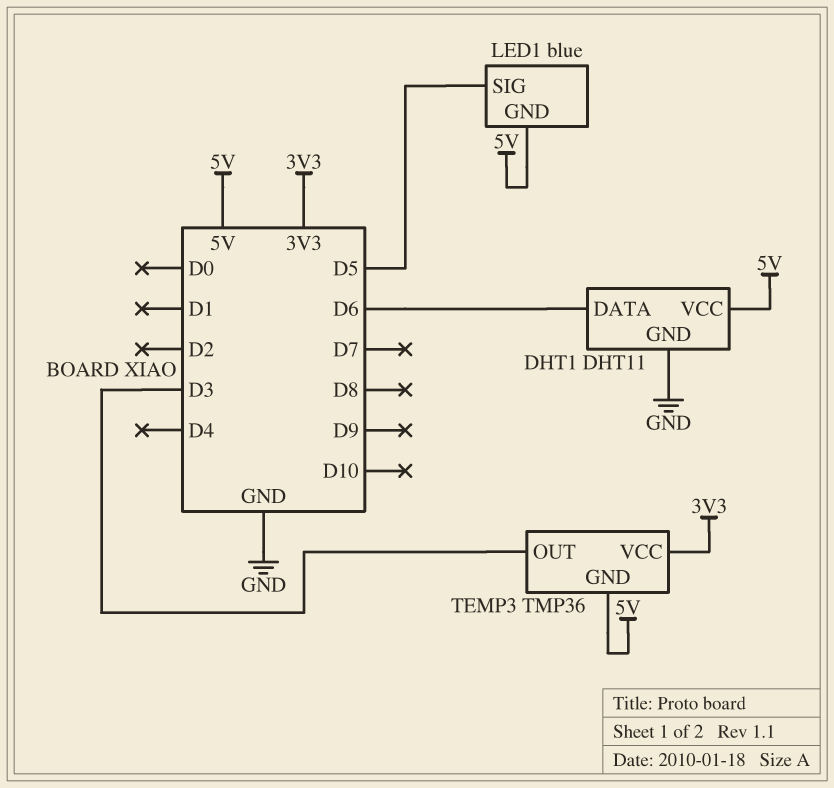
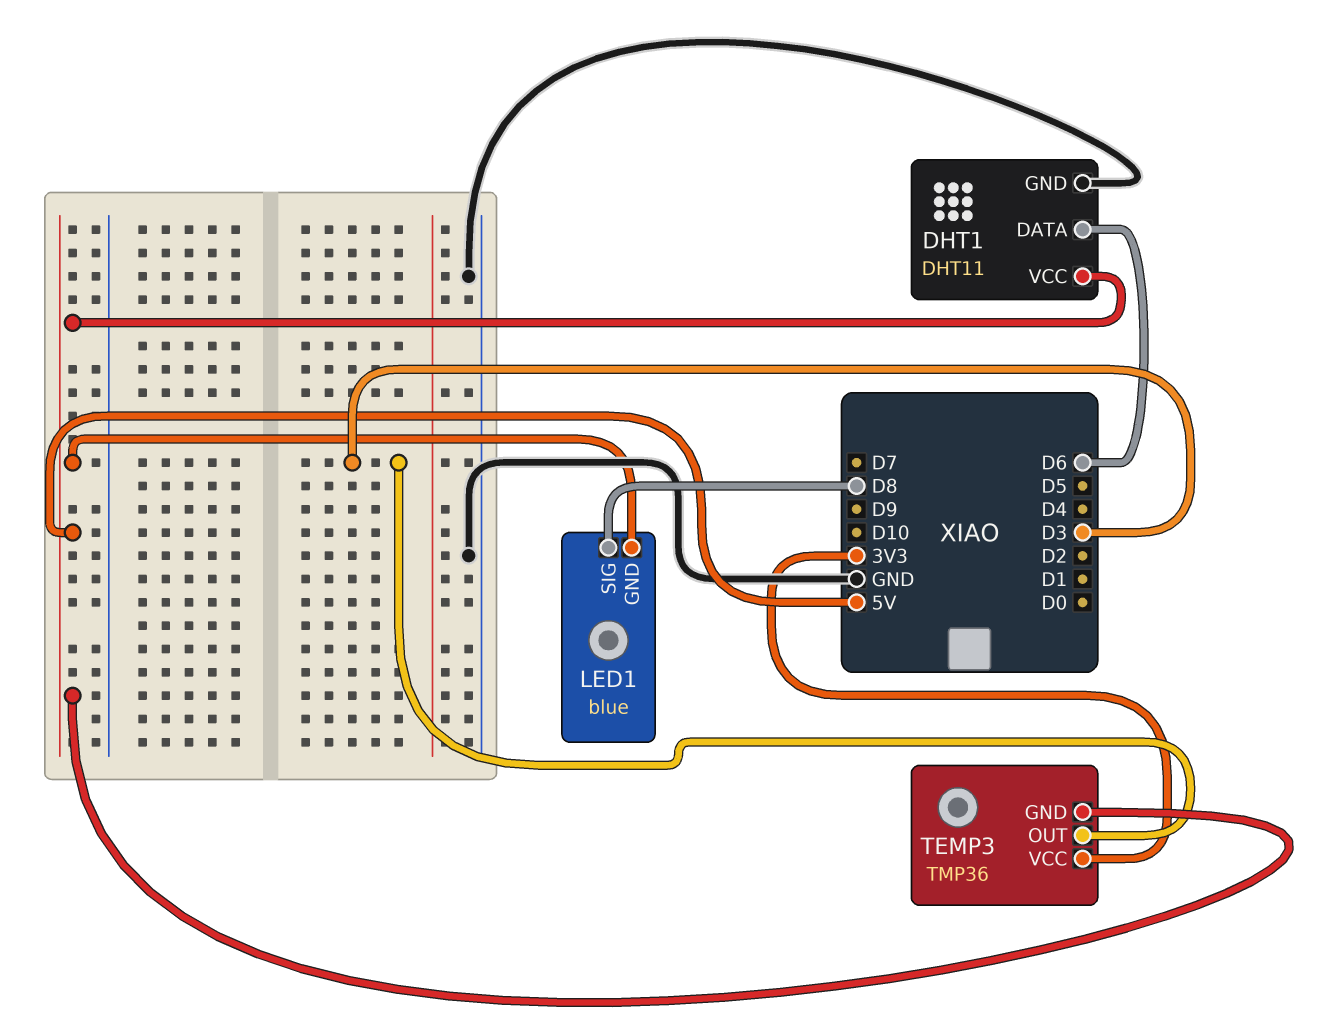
LED1 pin SIG: D5 -> D8

